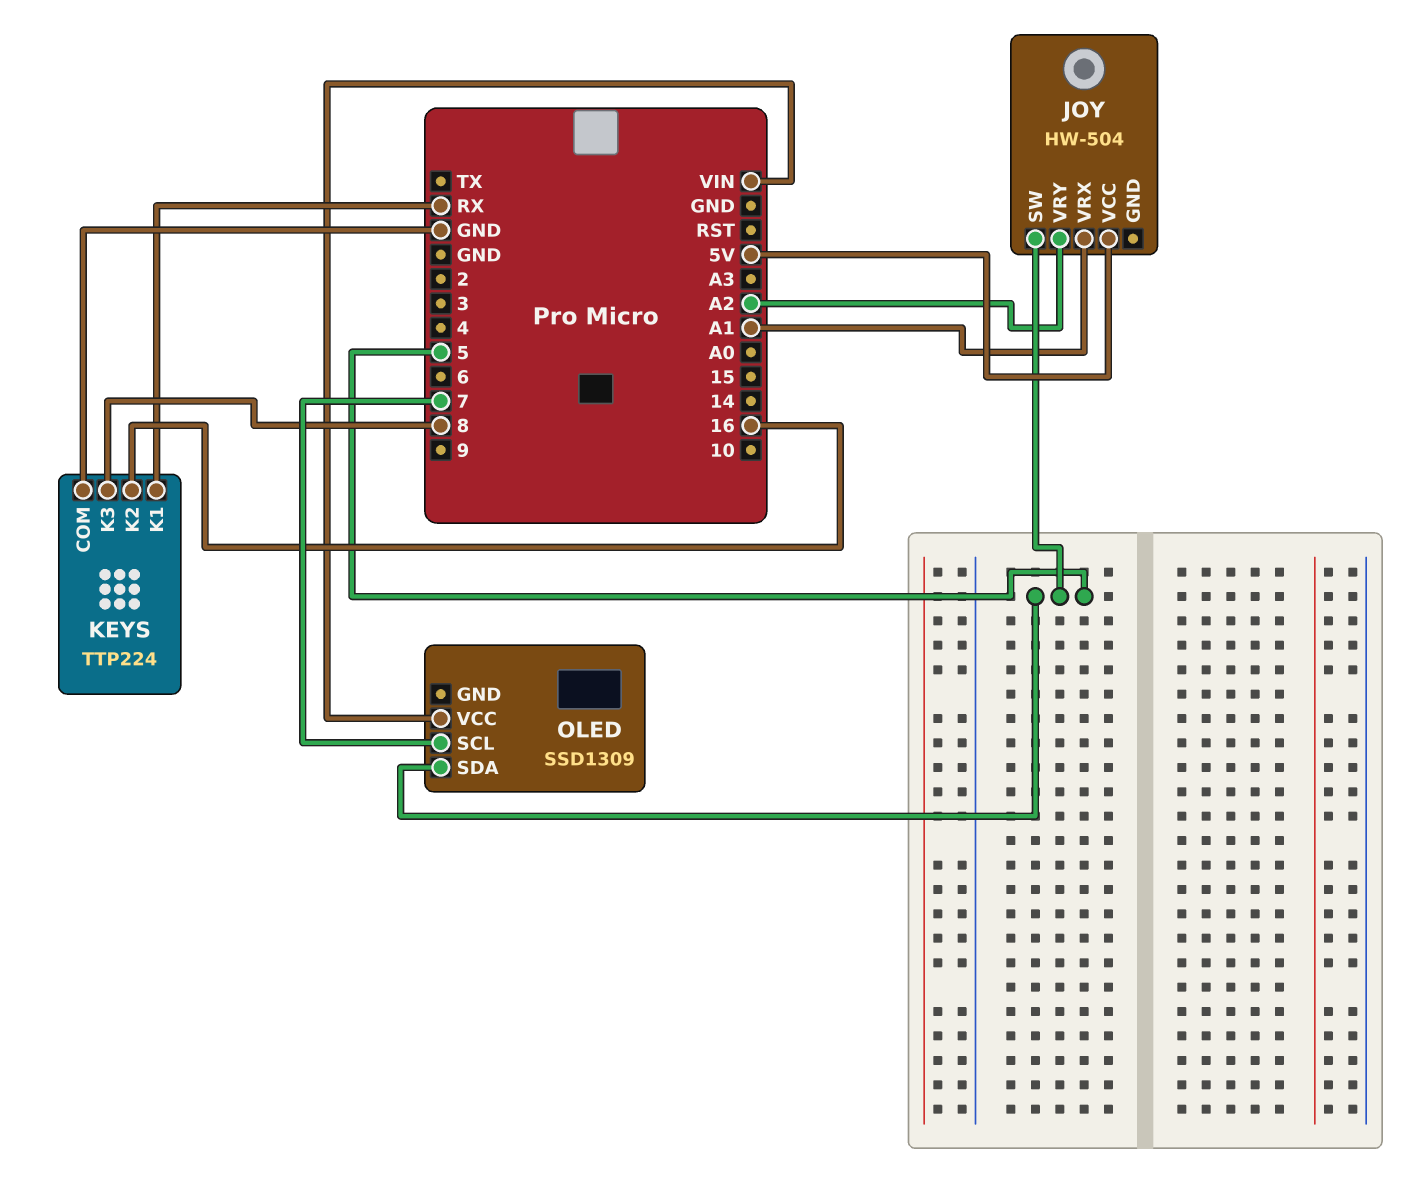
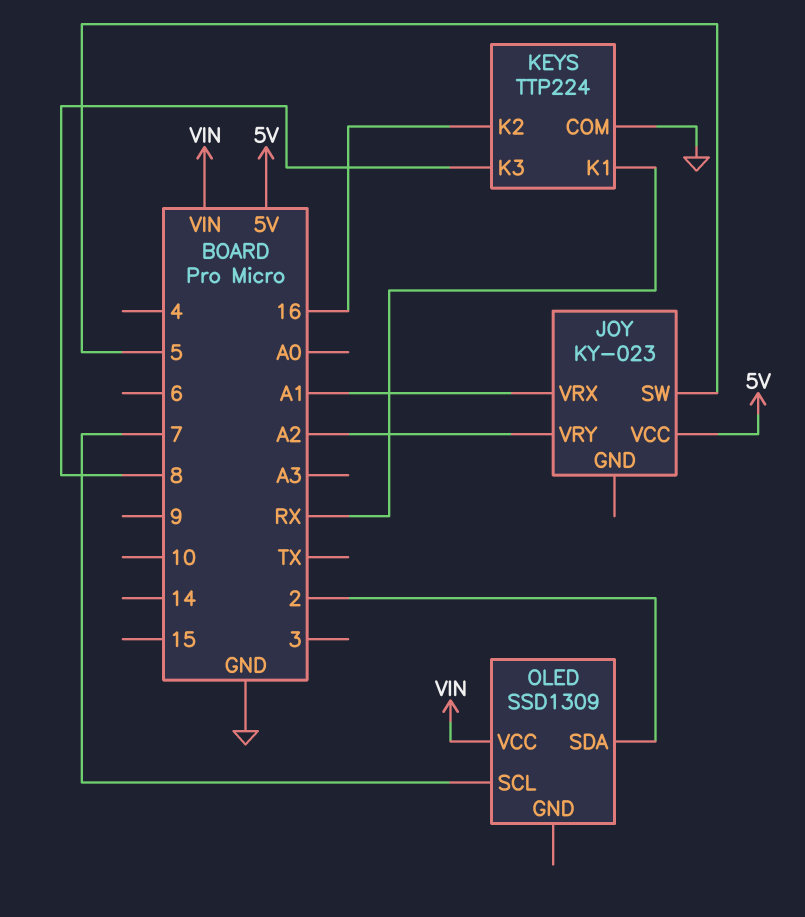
JOY: HW-504 -> KY-023
OLED pin SDA: 5 -> 2

